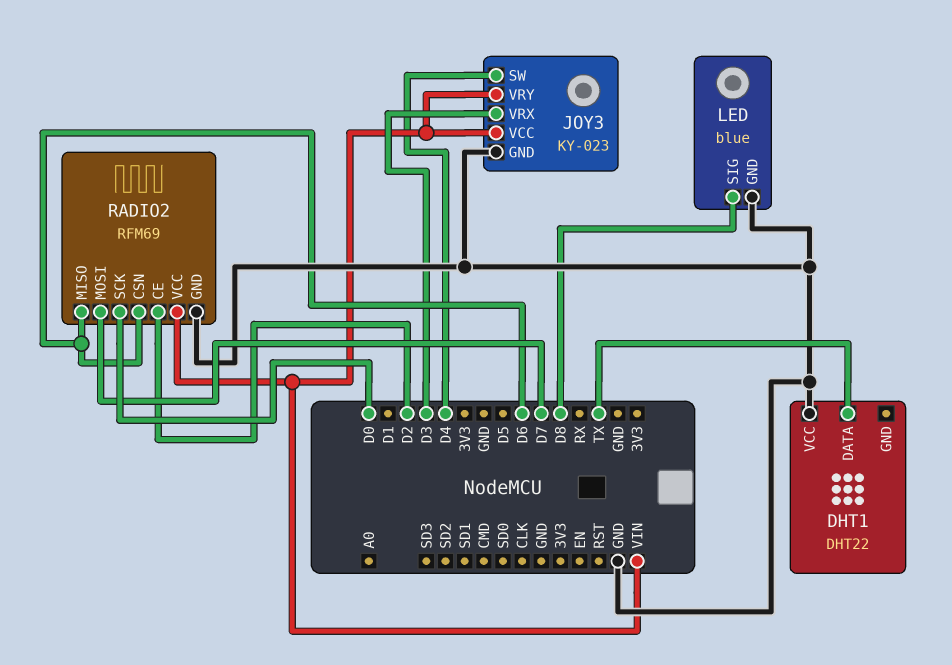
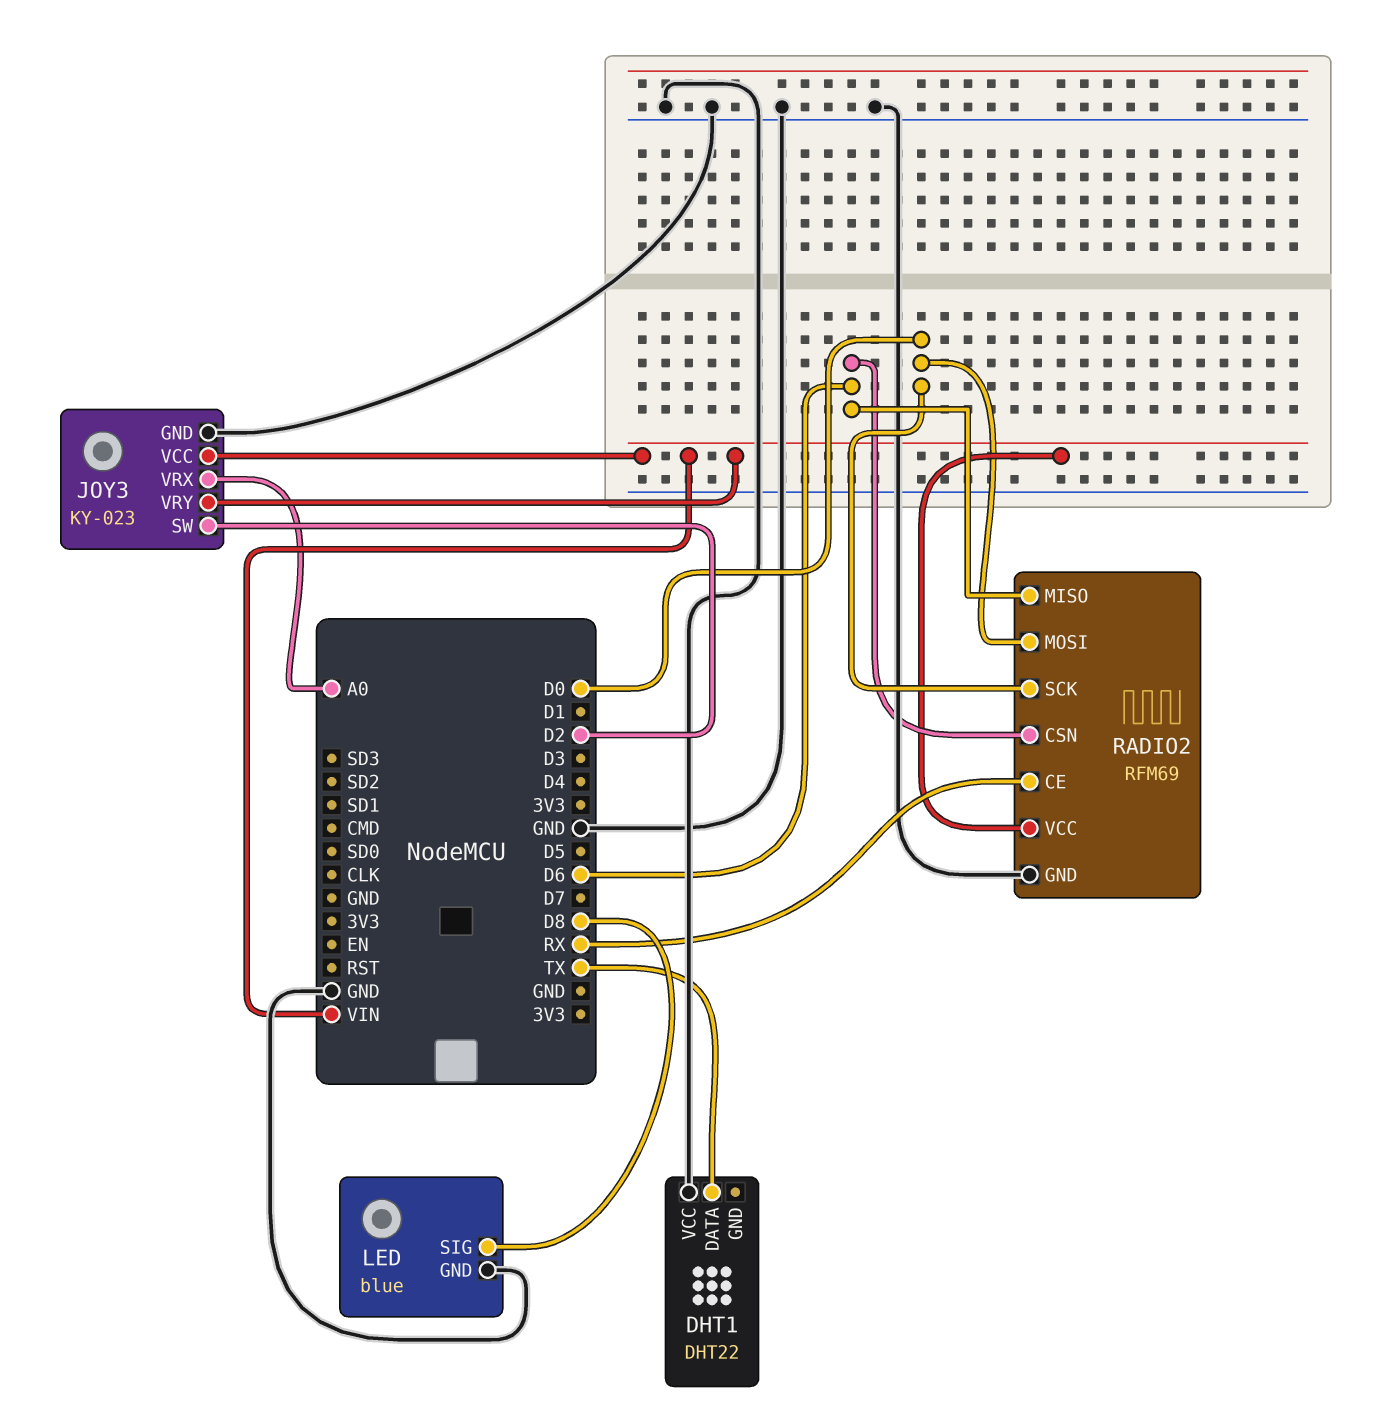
JOY3 pin SW: D4 -> D2
JOY3 pin VRX: D3 -> A0
RADIO2 pin CE: D2 -> RX
RADIO2 pin MOSI: D7 -> D0

